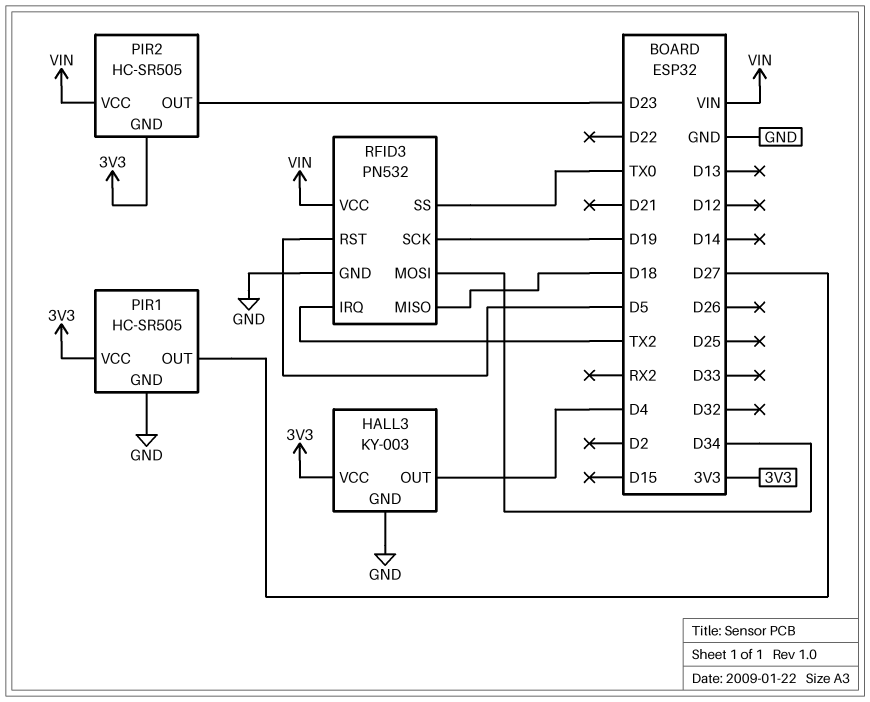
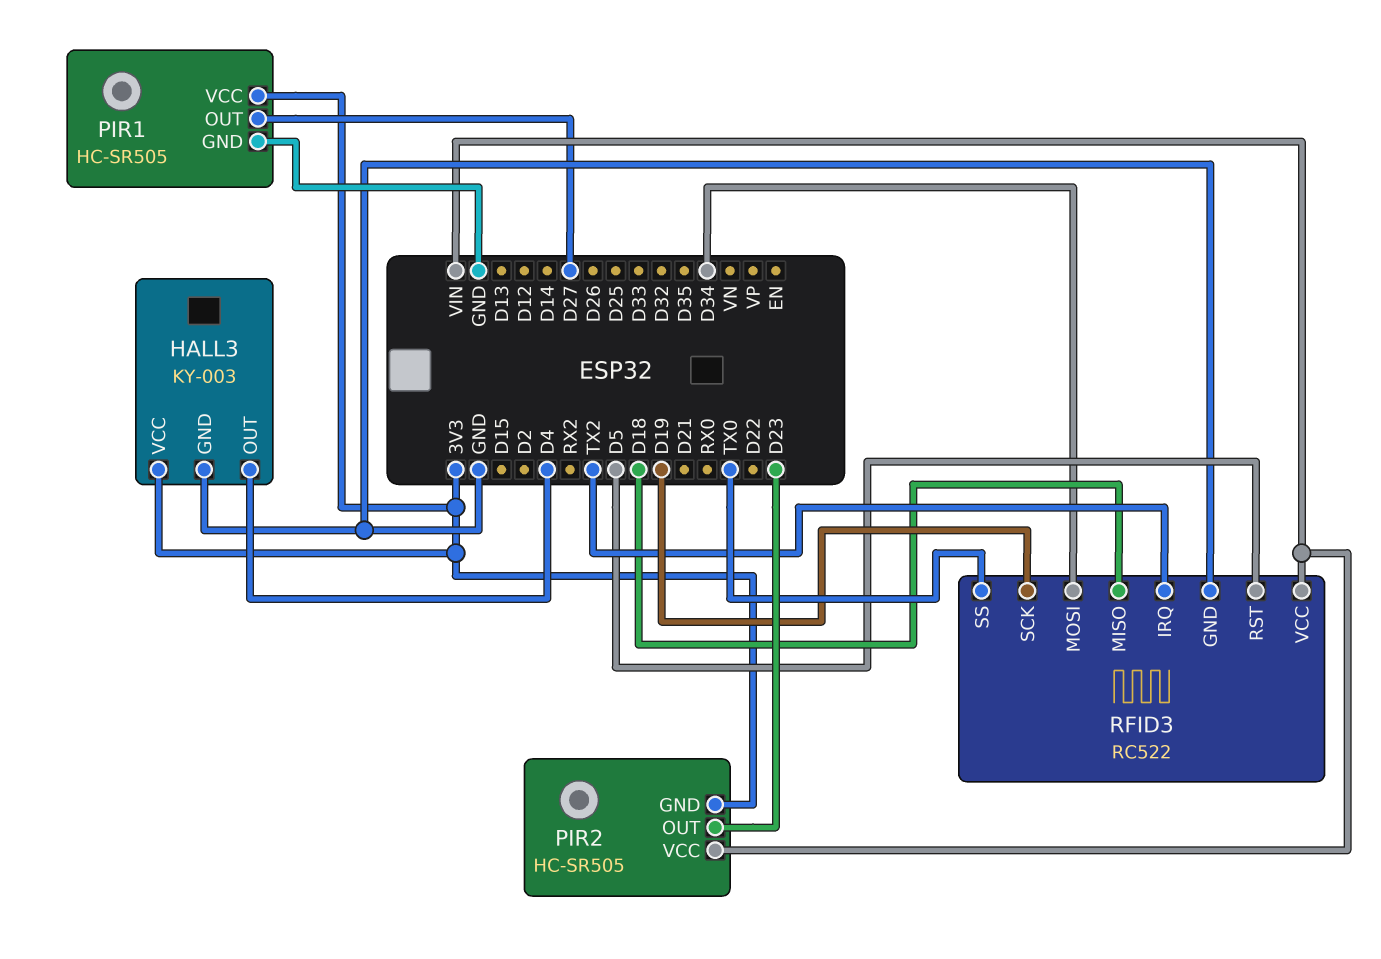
RFID3: PN532 -> RC522

